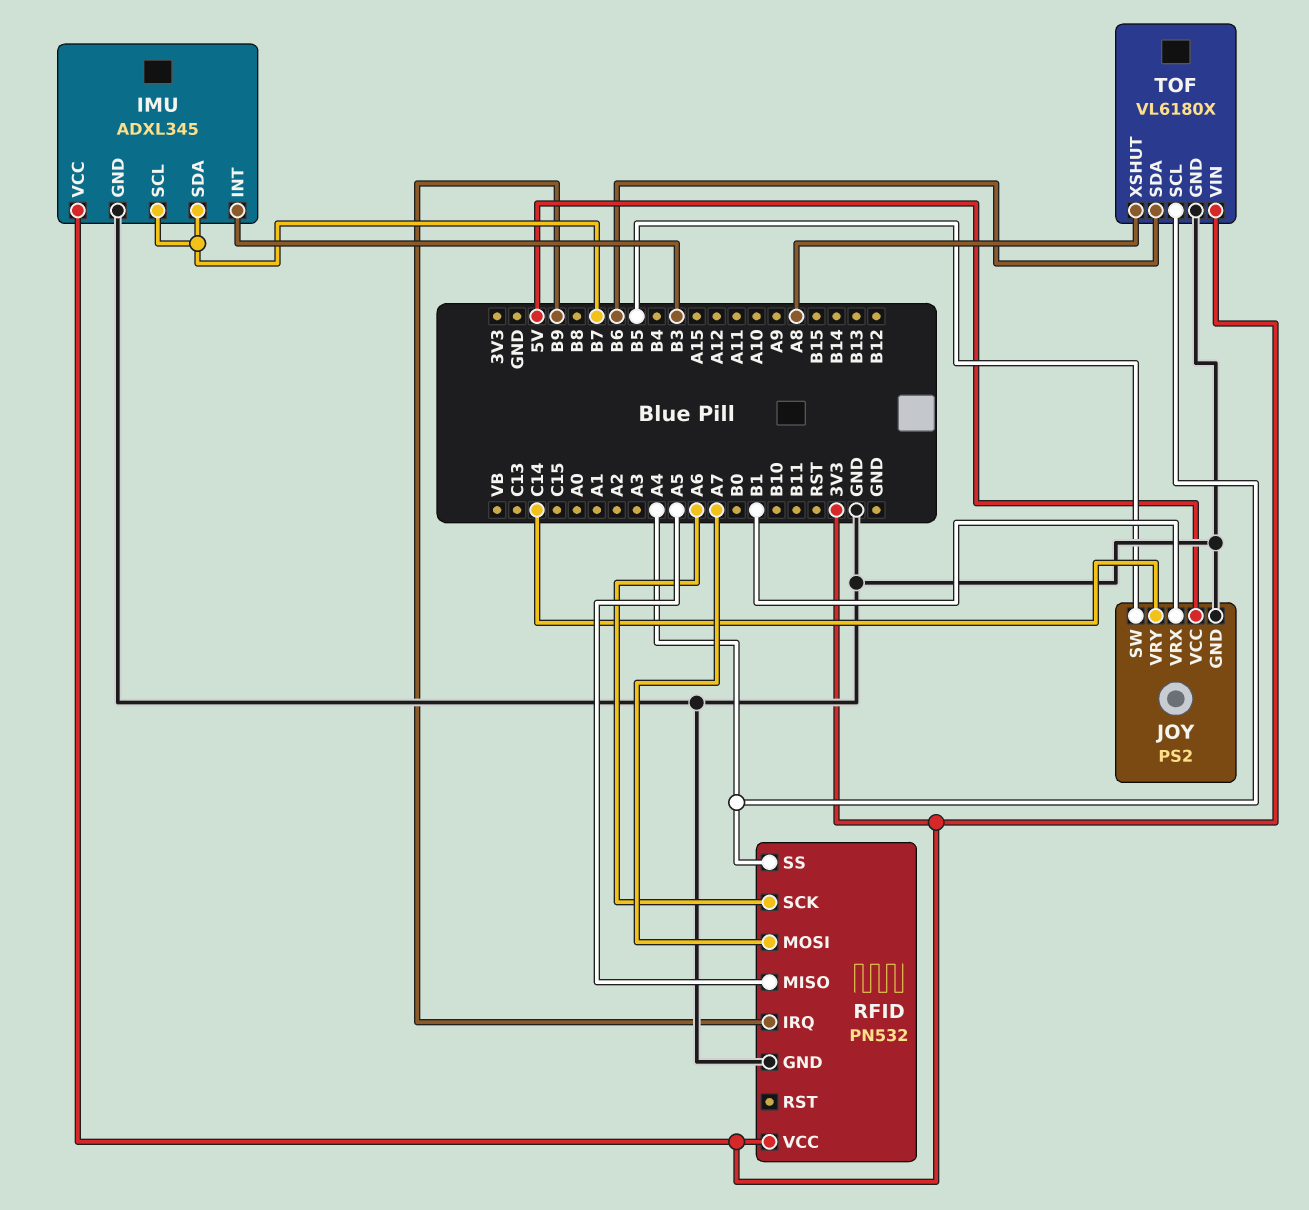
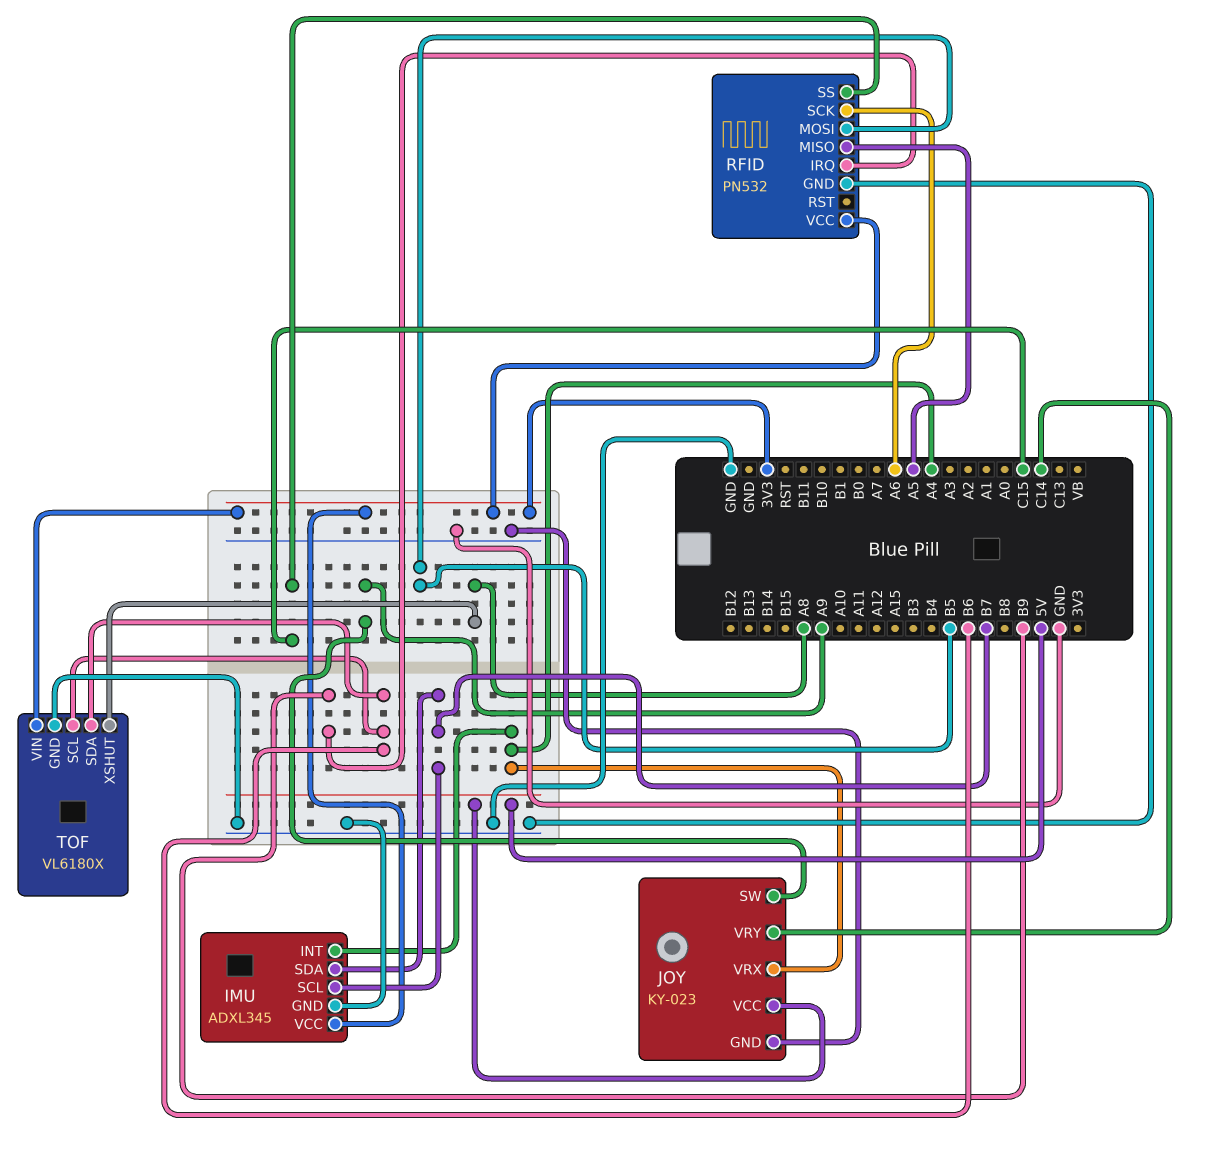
IMU pin INT: B3 -> A4
JOY: PS2 -> KY-023
JOY pin SW: B5 -> A9
JOY pin VRX: B1 -> A4
RFID pin MOSI: A7 -> B5
RFID pin SS: A4 -> C15
TOF pin SCL: A4 -> B6

